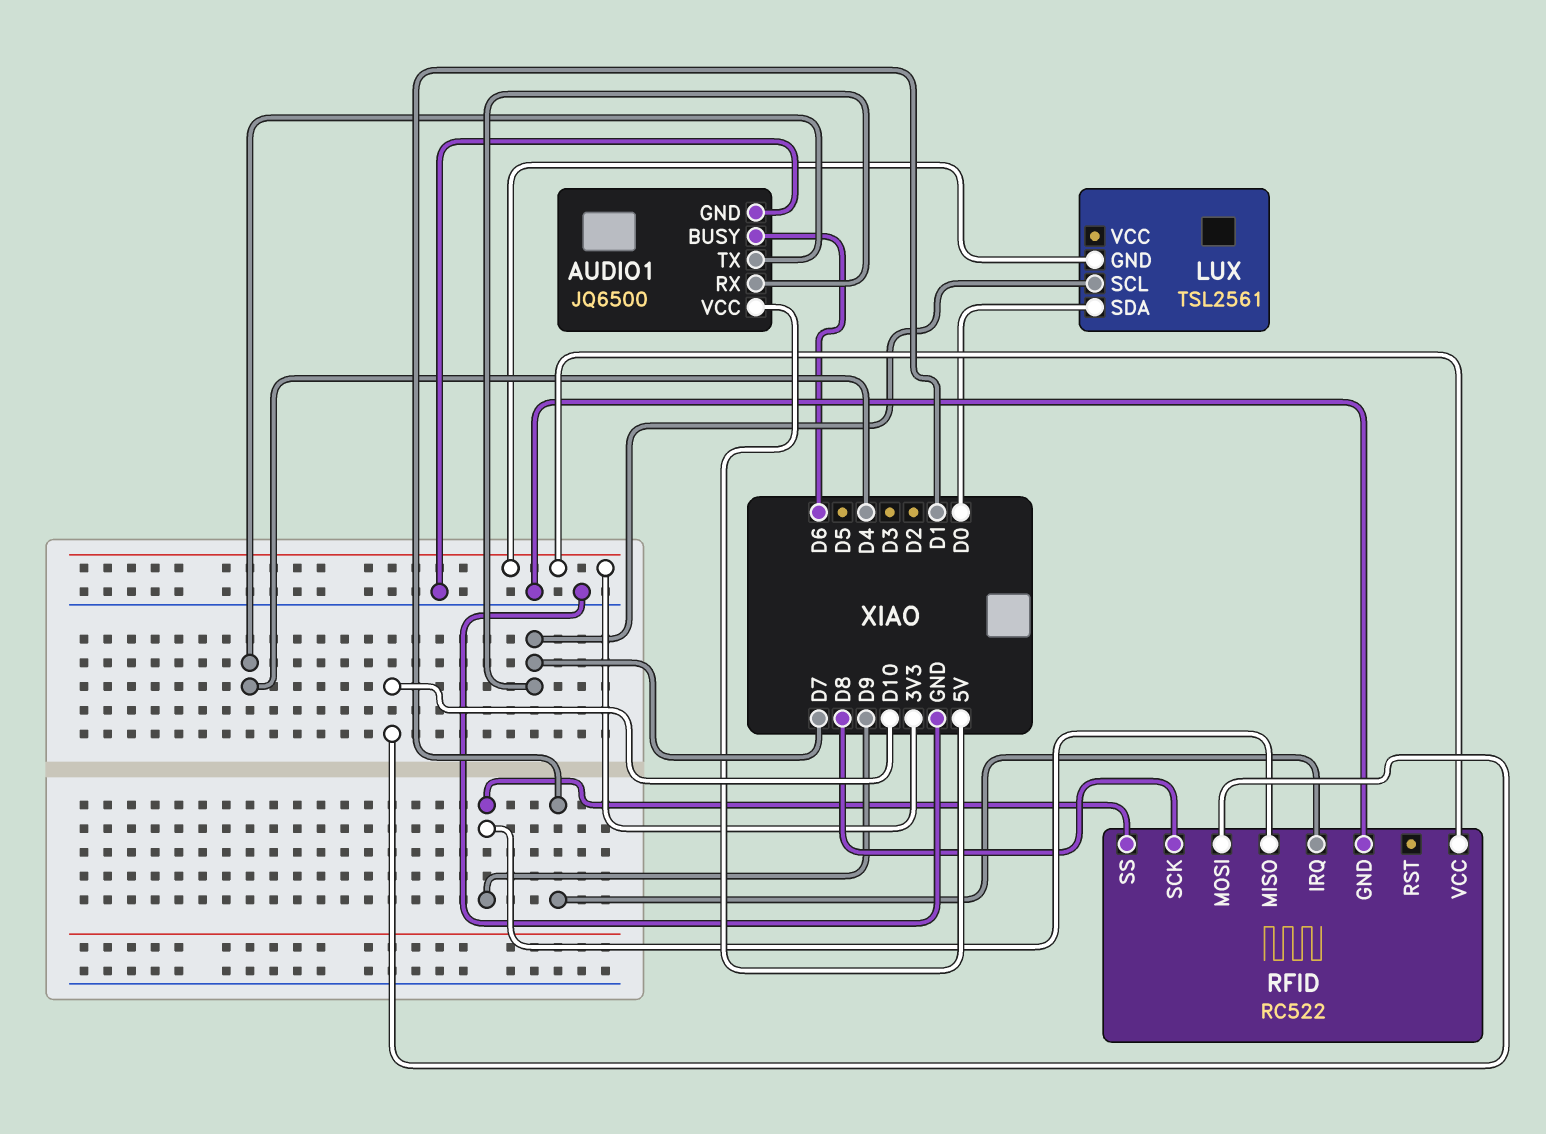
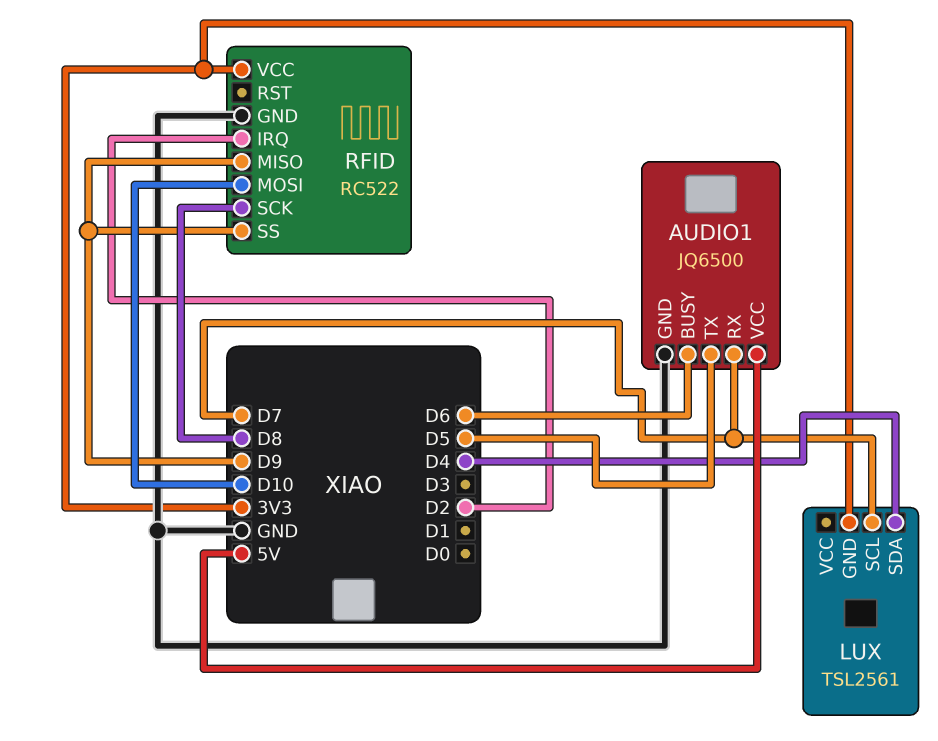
AUDIO1 pin TX: D4 -> D5
LUX pin SDA: D0 -> D4
RFID pin IRQ: D1 -> D2

